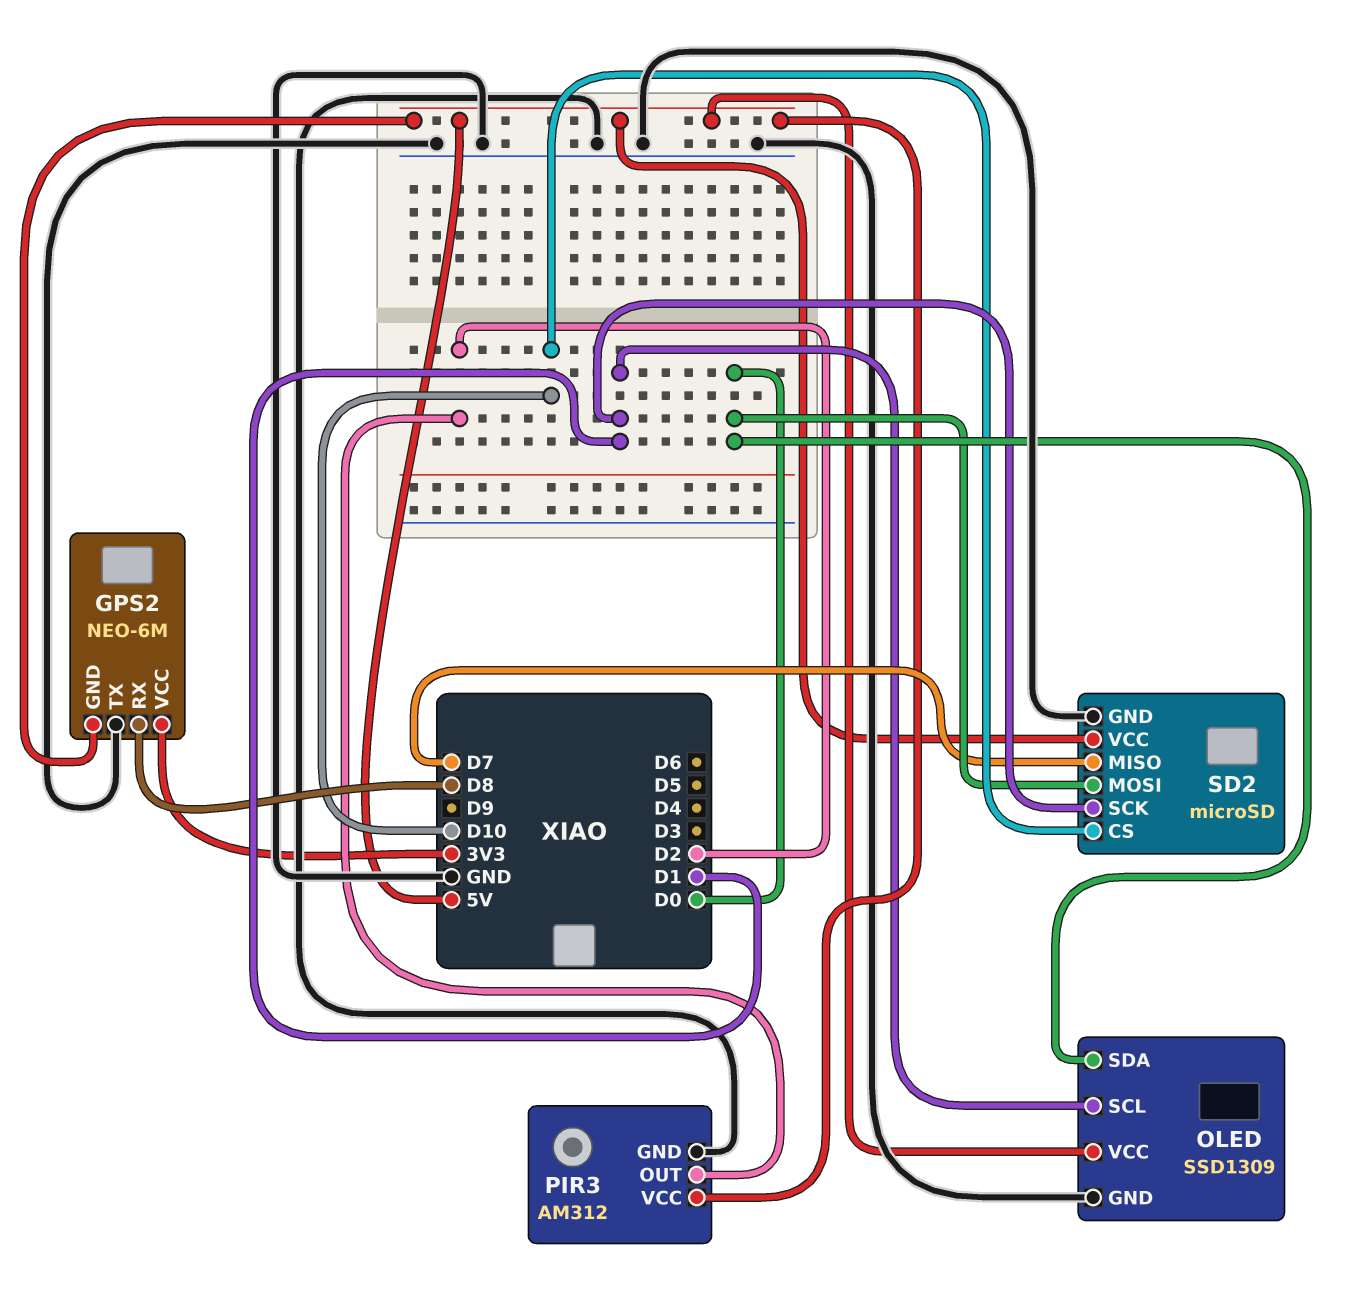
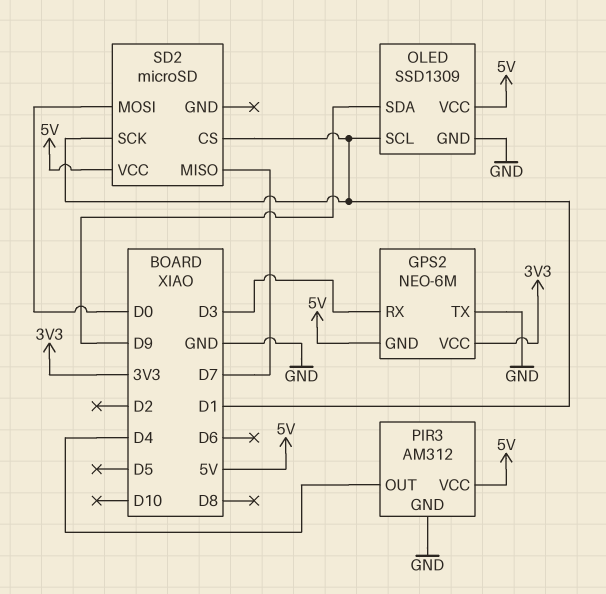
GPS2 pin RX: D8 -> D3
OLED pin SDA: D0 -> D9
PIR3 pin OUT: D2 -> D4
SD2 pin CS: D10 -> D1
SD2 pin GND: GND -> none

